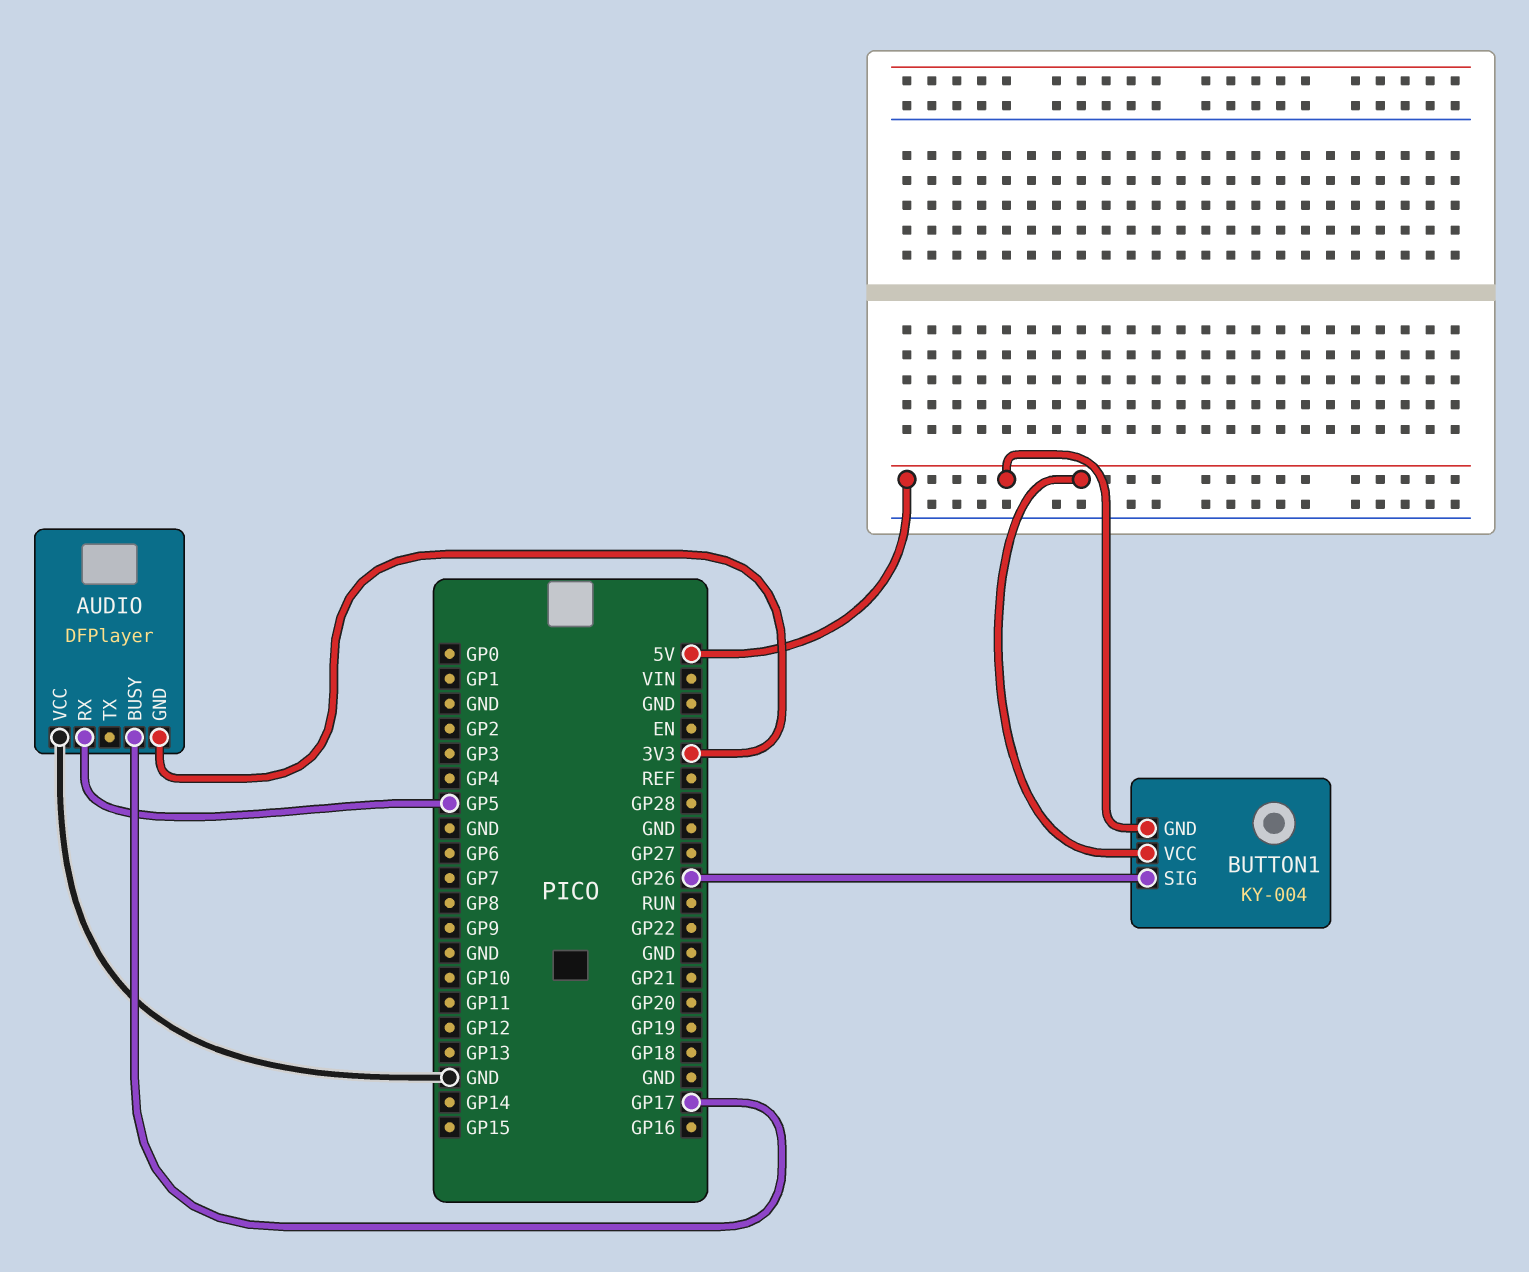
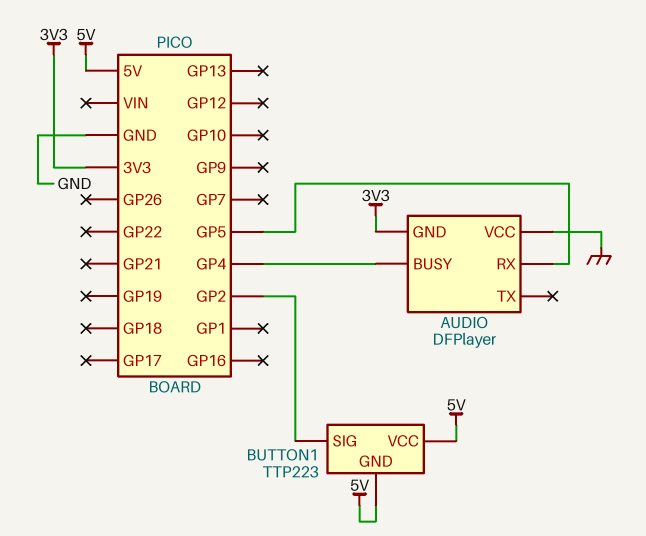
AUDIO pin BUSY: GP17 -> GP4
BUTTON1: KY-004 -> TTP223
BUTTON1 pin SIG: GP26 -> GP2

